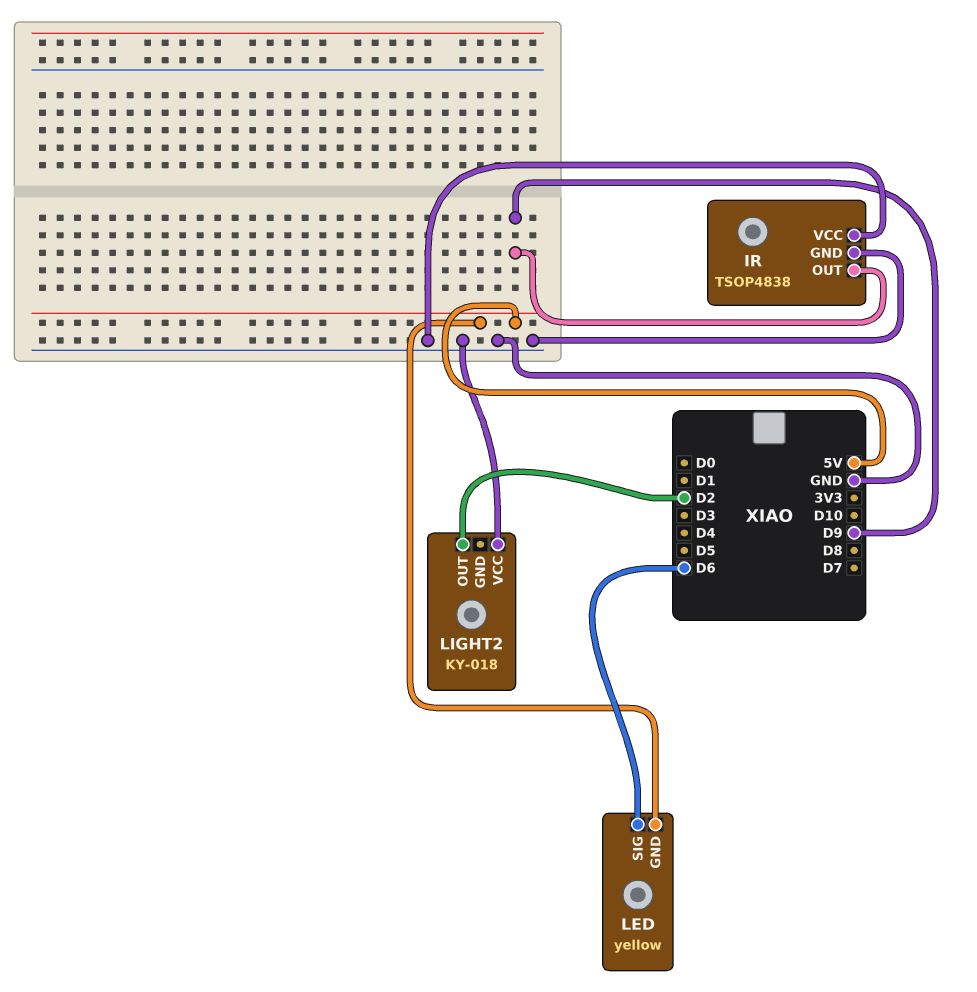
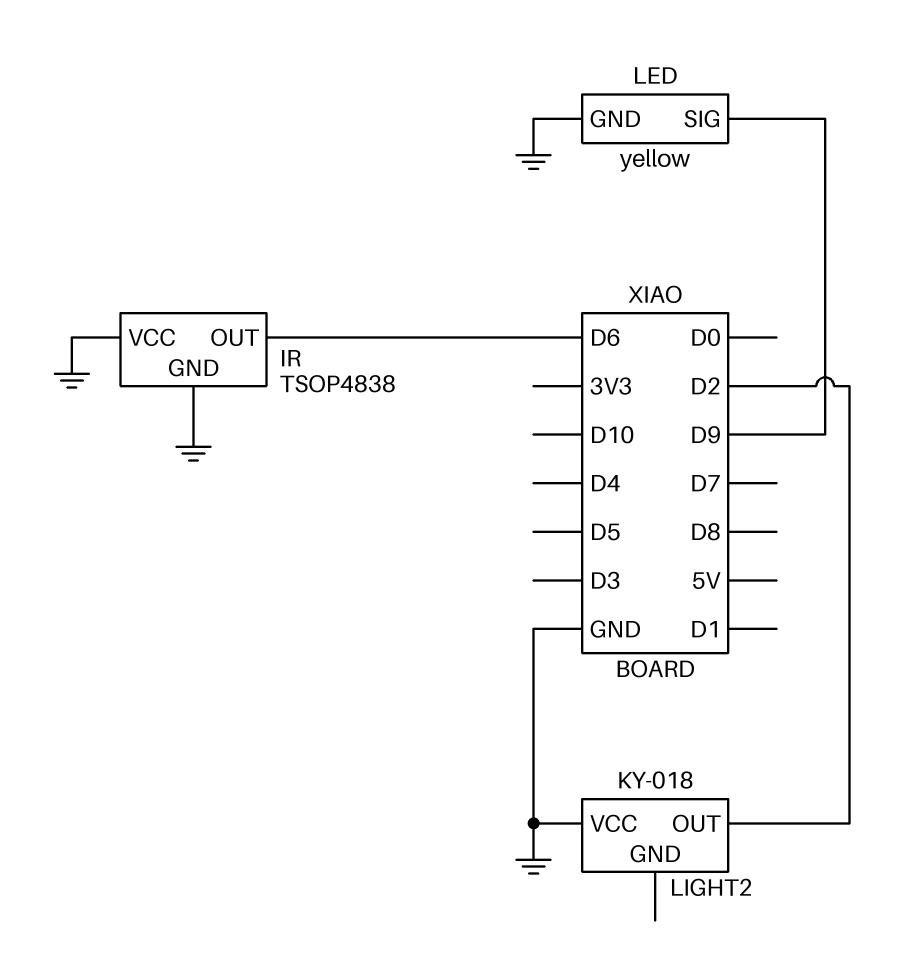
IR pin OUT: D9 -> D6
LED pin GND: 5V -> GND
LED pin SIG: D6 -> D9

